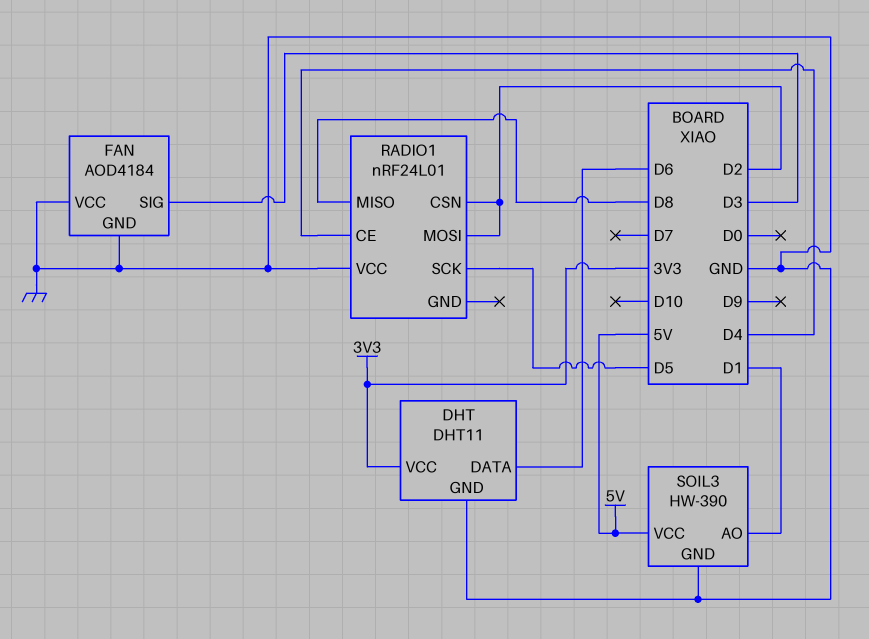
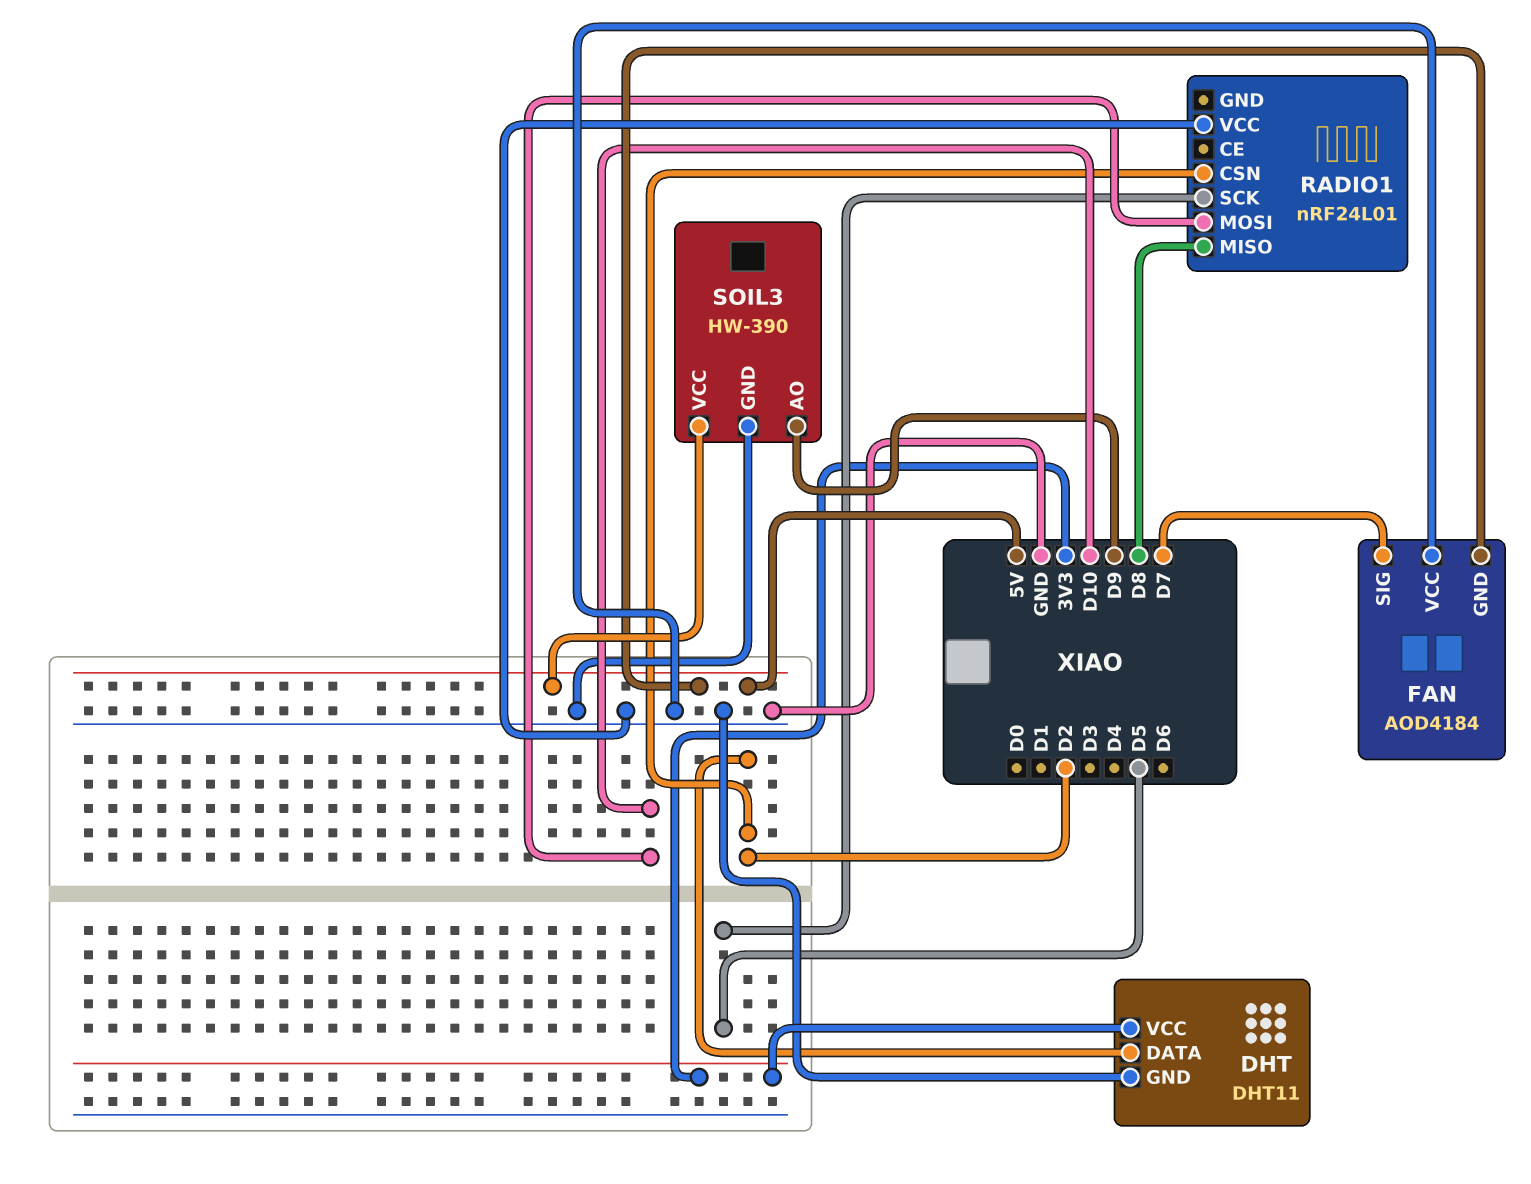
DHT pin DATA: D6 -> D2
FAN pin GND: GND -> 5V
FAN pin SIG: D3 -> D7
RADIO1 pin CE: D4 -> none
RADIO1 pin MOSI: D2 -> D10
SOIL3 pin AO: D1 -> D9

